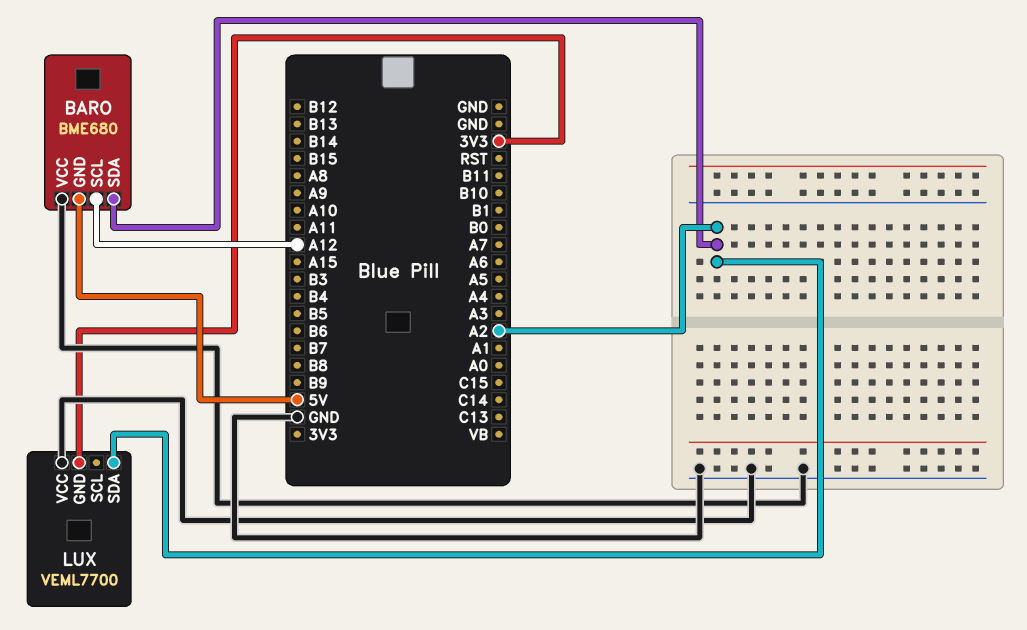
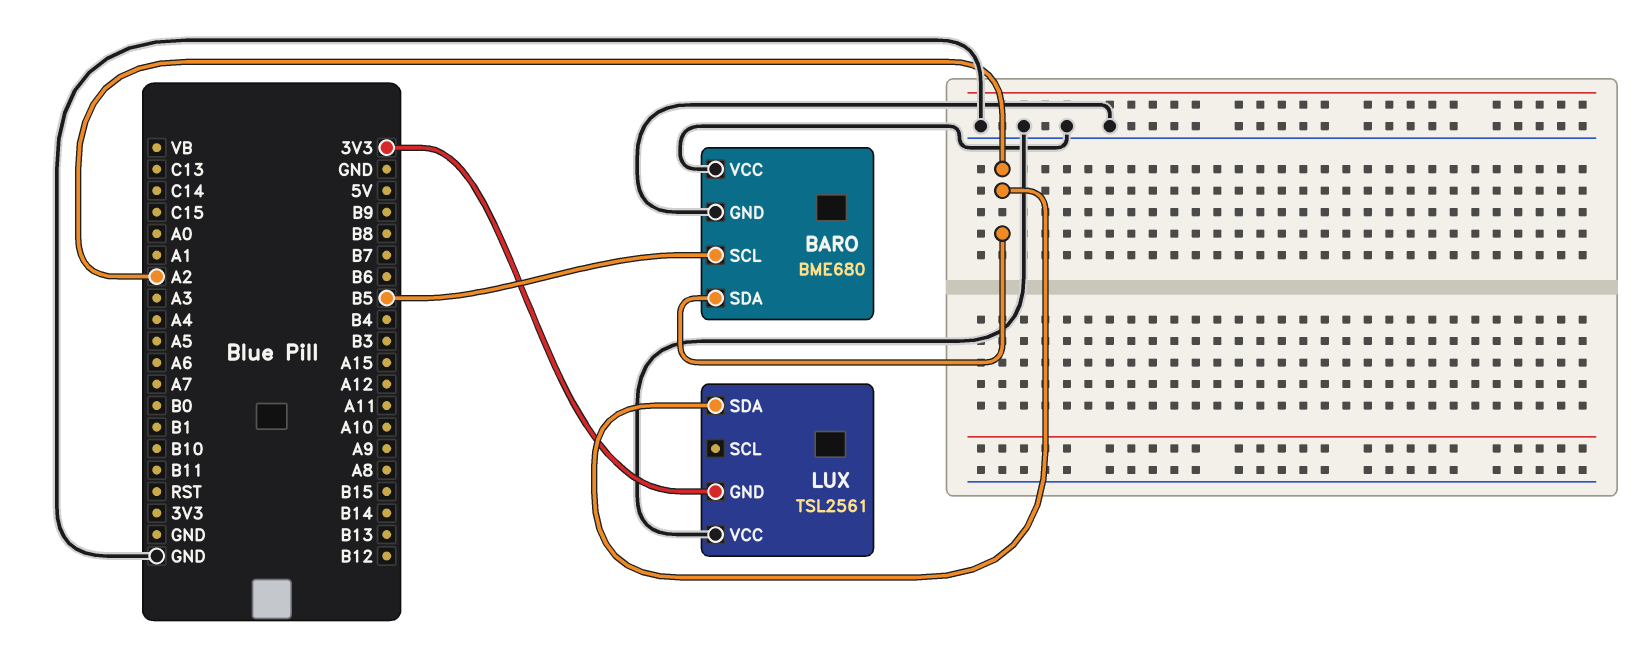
BARO pin GND: 5V -> GND
BARO pin SCL: A12 -> B5
LUX: VEML7700 -> TSL2561

